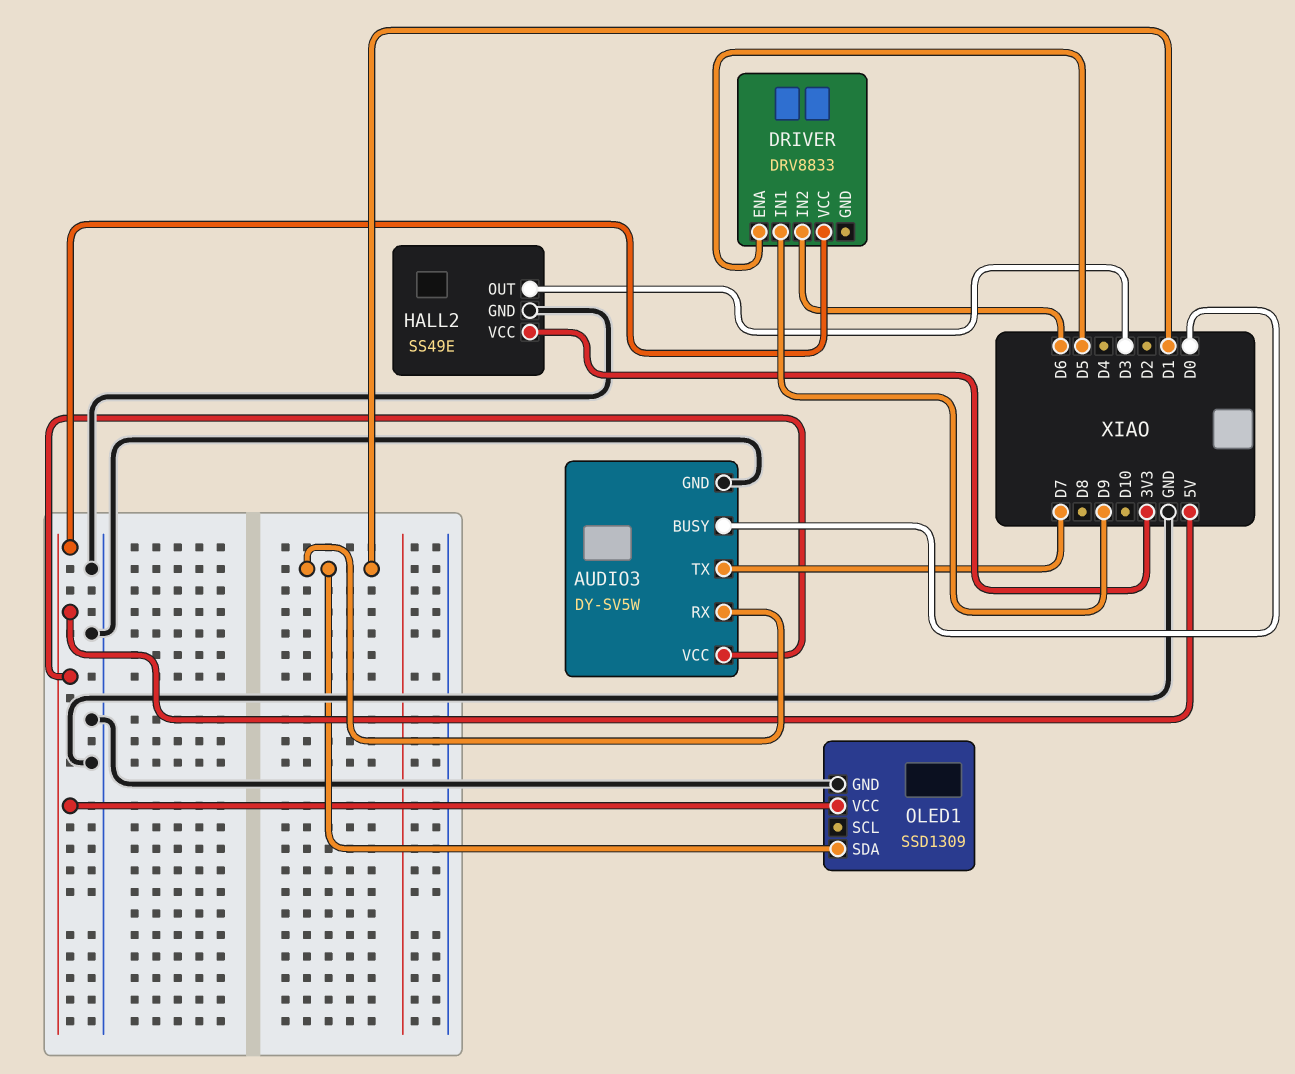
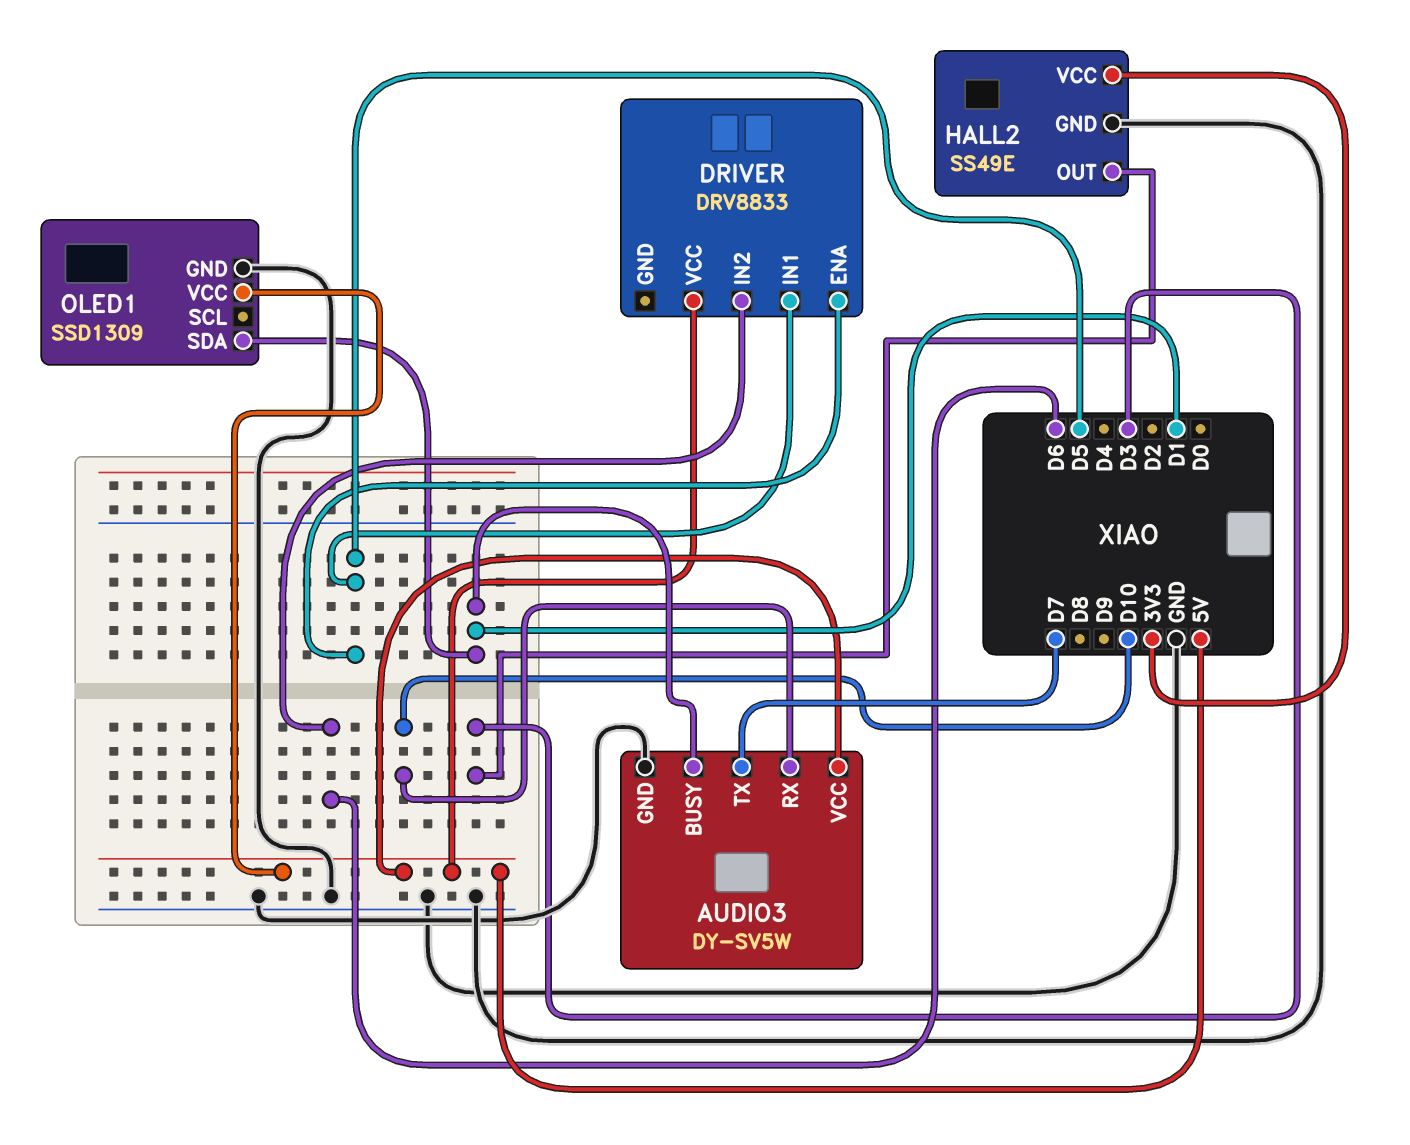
AUDIO3 pin BUSY: D0 -> D1
AUDIO3 pin RX: D1 -> D10
DRIVER pin IN1: D9 -> D5

